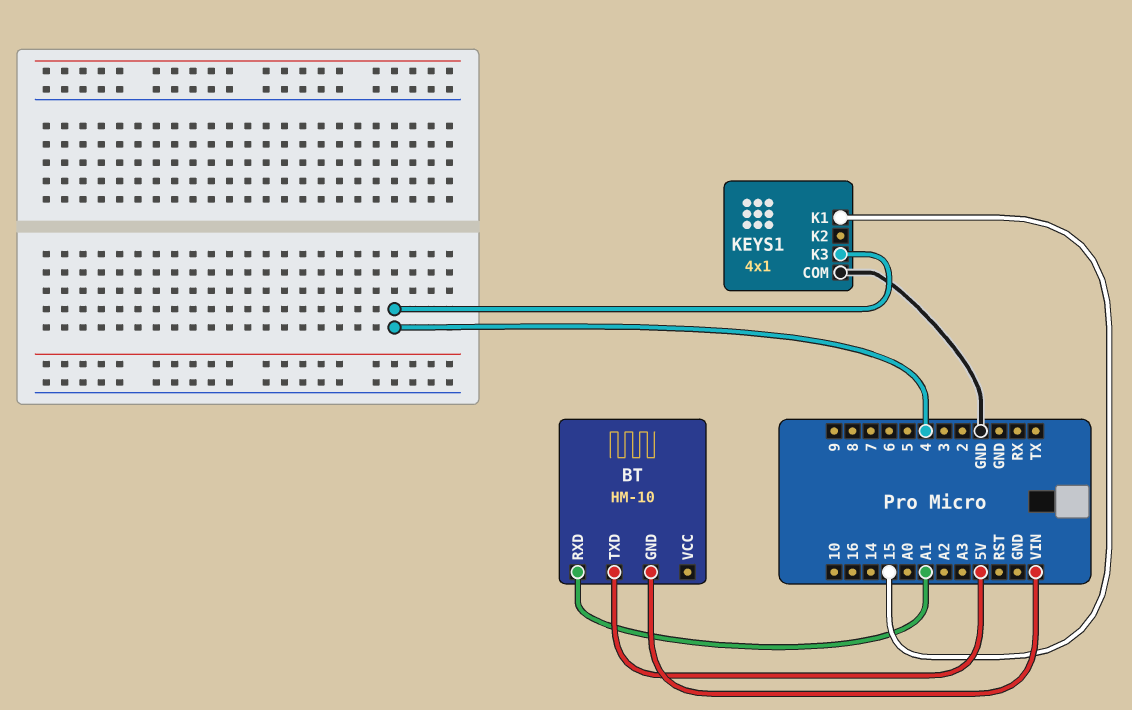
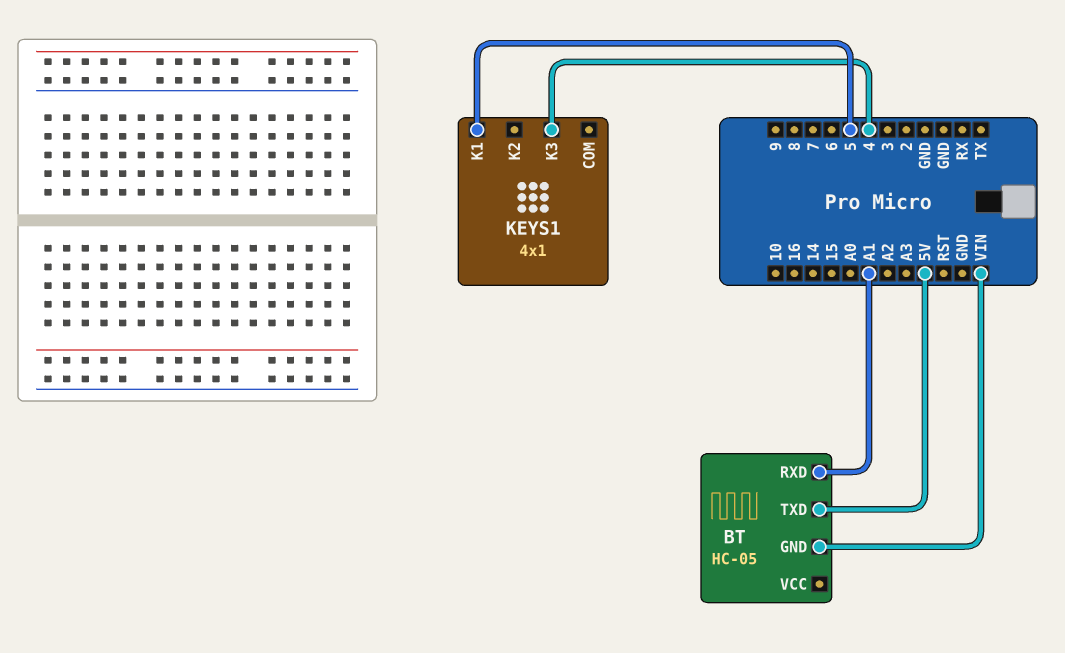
BT: HM-10 -> HC-05
KEYS1 pin COM: GND -> none
KEYS1 pin K1: 15 -> 5

